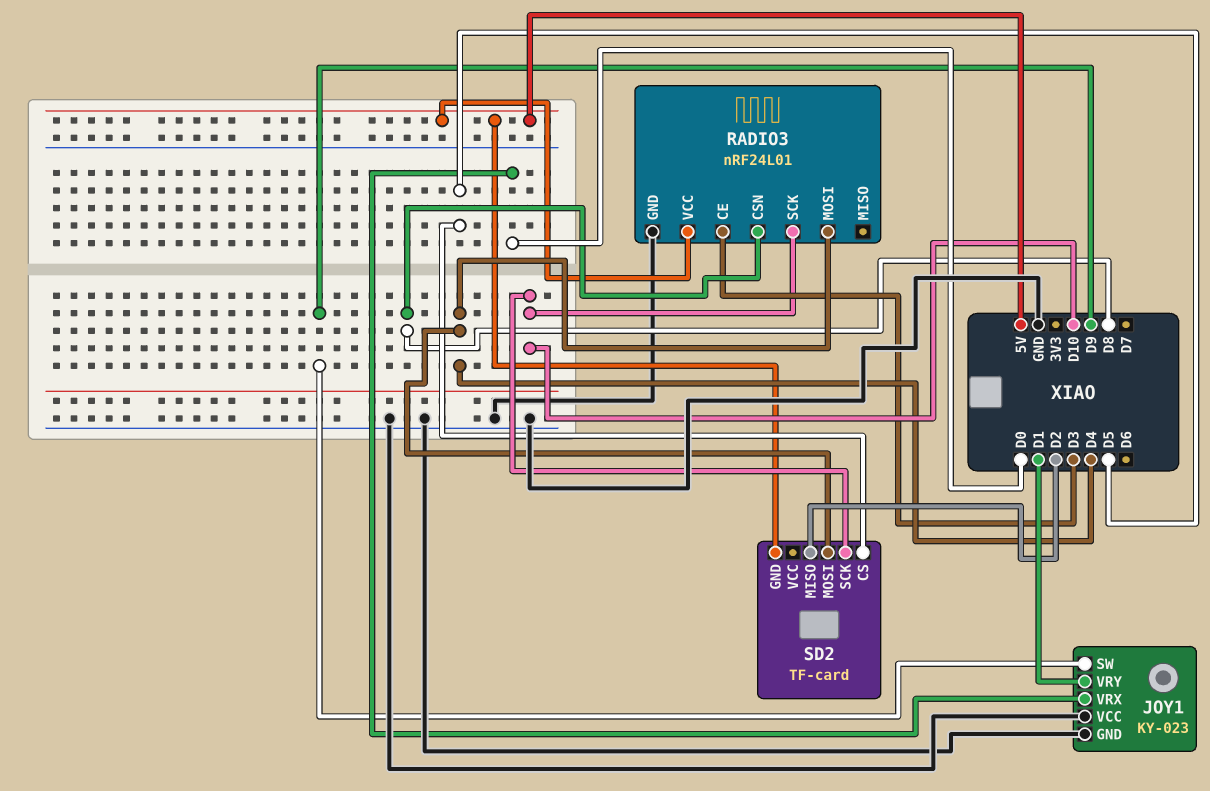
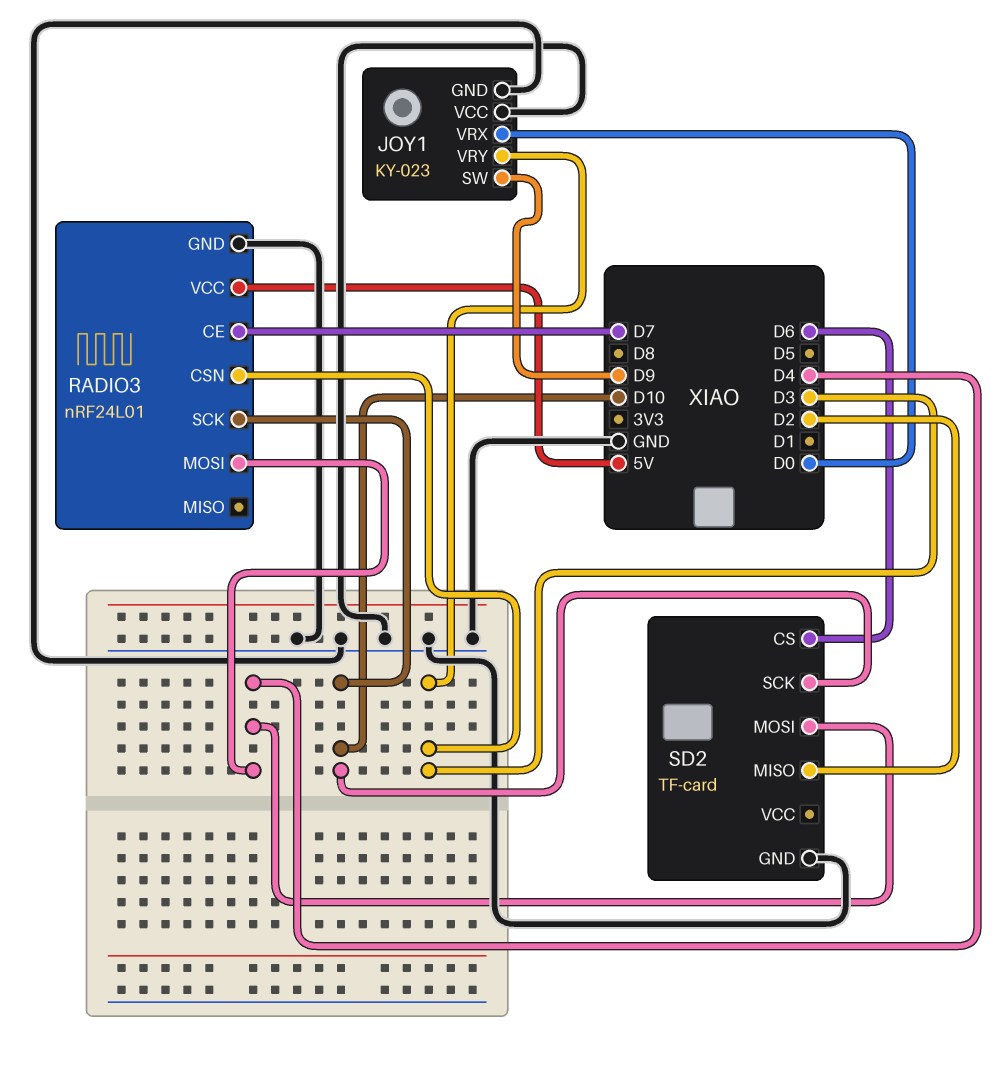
JOY1 pin VRY: D1 -> D3
RADIO3 pin CE: D3 -> D7
RADIO3 pin CSN: D8 -> D3
SD2 pin CS: D5 -> D6
SD2 pin GND: 5V -> GND

